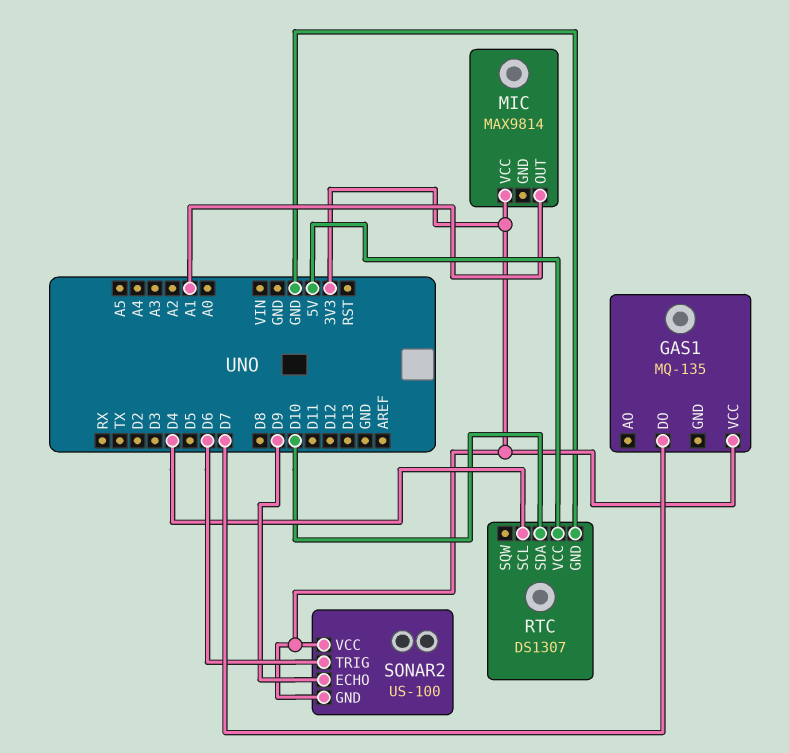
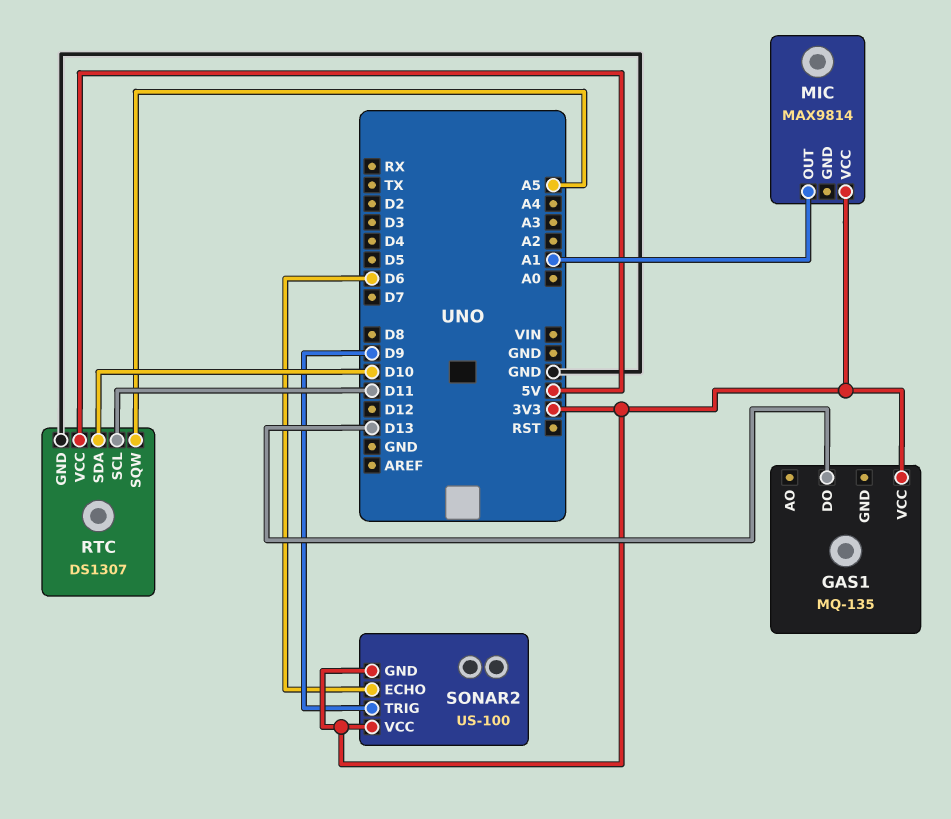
GAS1 pin DO: D7 -> D13
RTC pin SCL: D4 -> D11
RTC pin SQW: none -> A5
SONAR2 pin ECHO: D9 -> D6
SONAR2 pin TRIG: D6 -> D9

